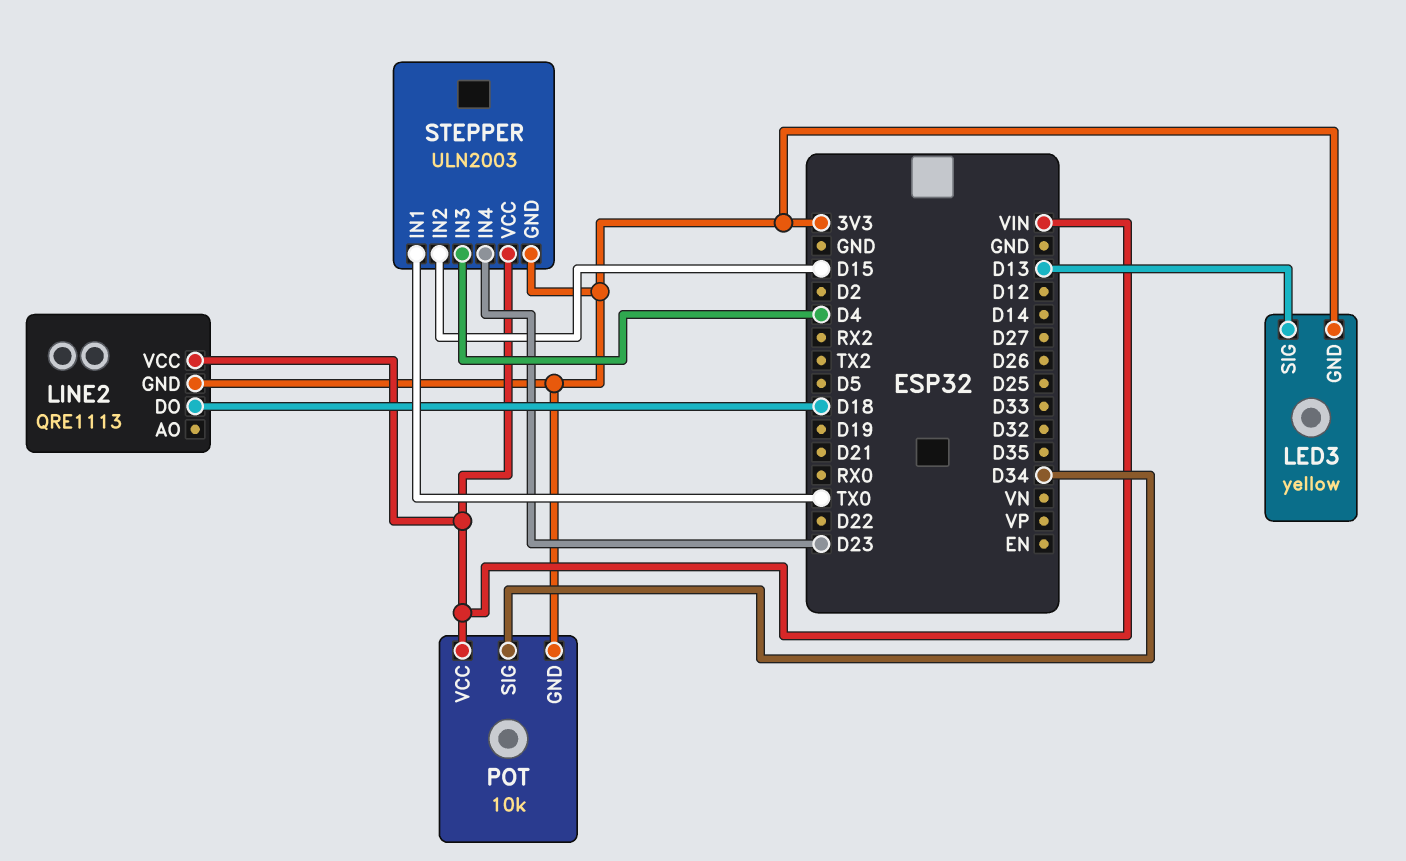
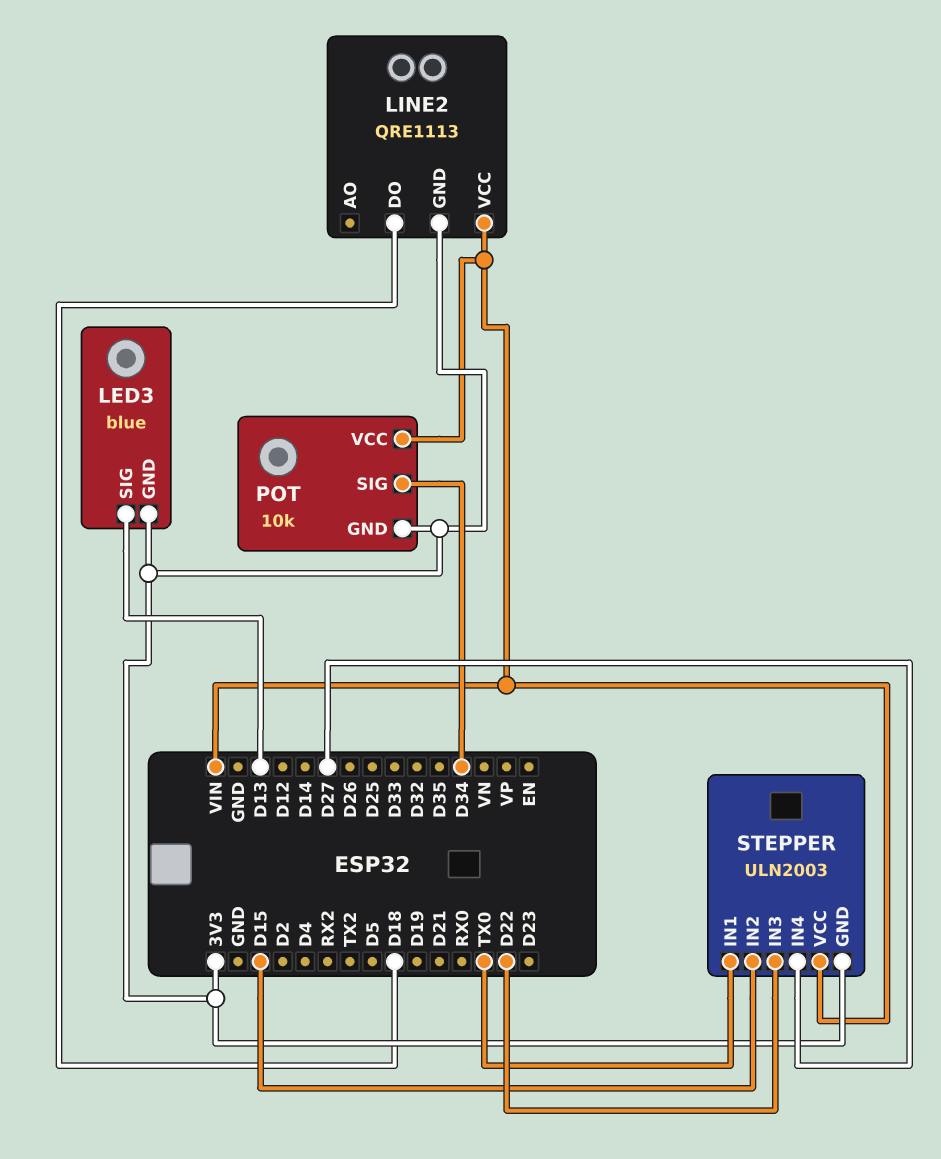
LED3: yellow -> blue
STEPPER pin IN3: D4 -> D22
STEPPER pin IN4: D23 -> D27

